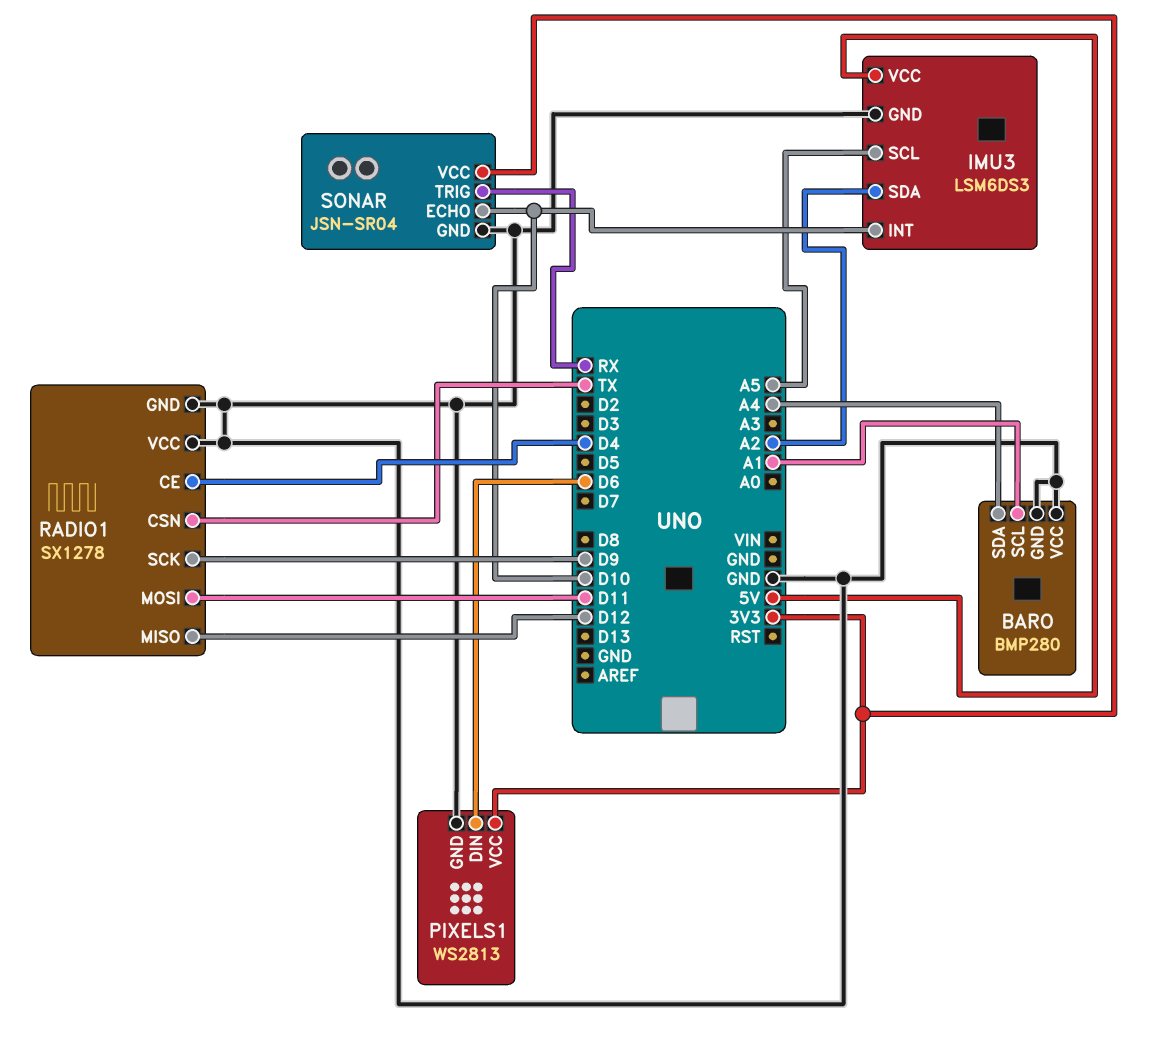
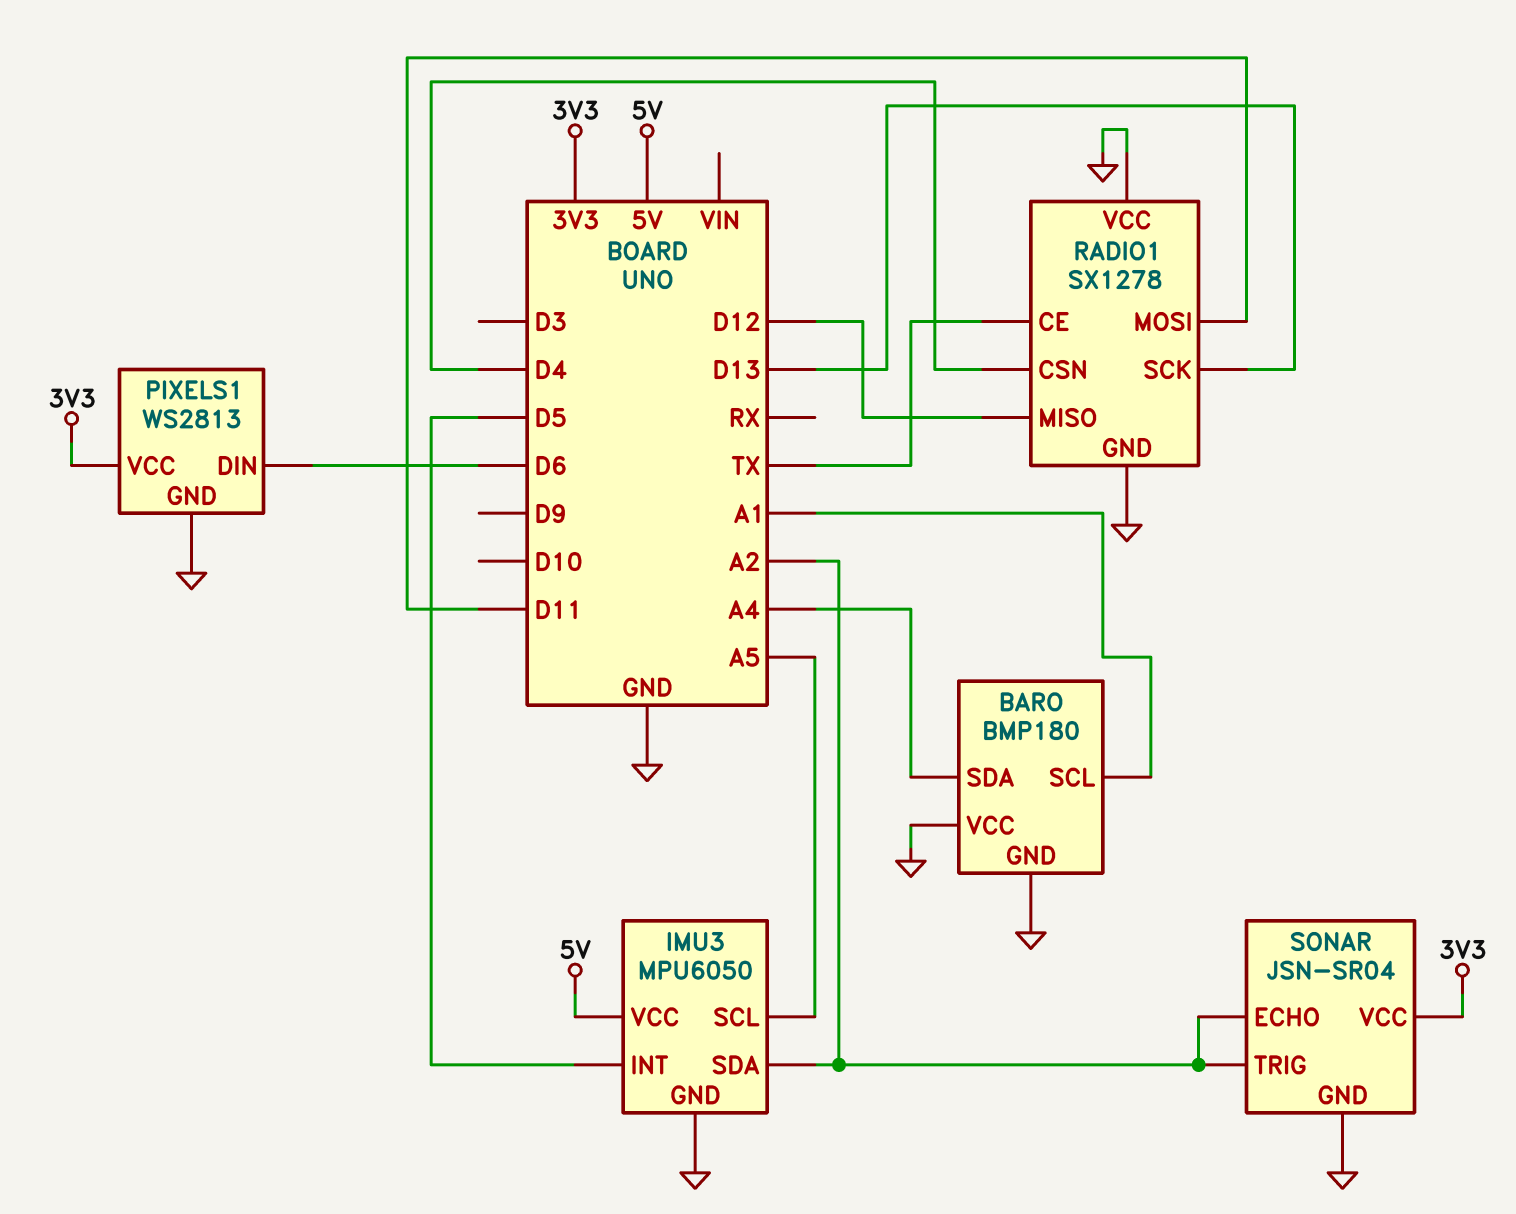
BARO: BMP280 -> BMP180
IMU3: LSM6DS3 -> MPU6050
IMU3 pin INT: D10 -> D5
RADIO1 pin CE: D4 -> TX
RADIO1 pin CSN: TX -> D4
RADIO1 pin SCK: D9 -> D13
SONAR pin ECHO: D10 -> A2
SONAR pin TRIG: RX -> A2

